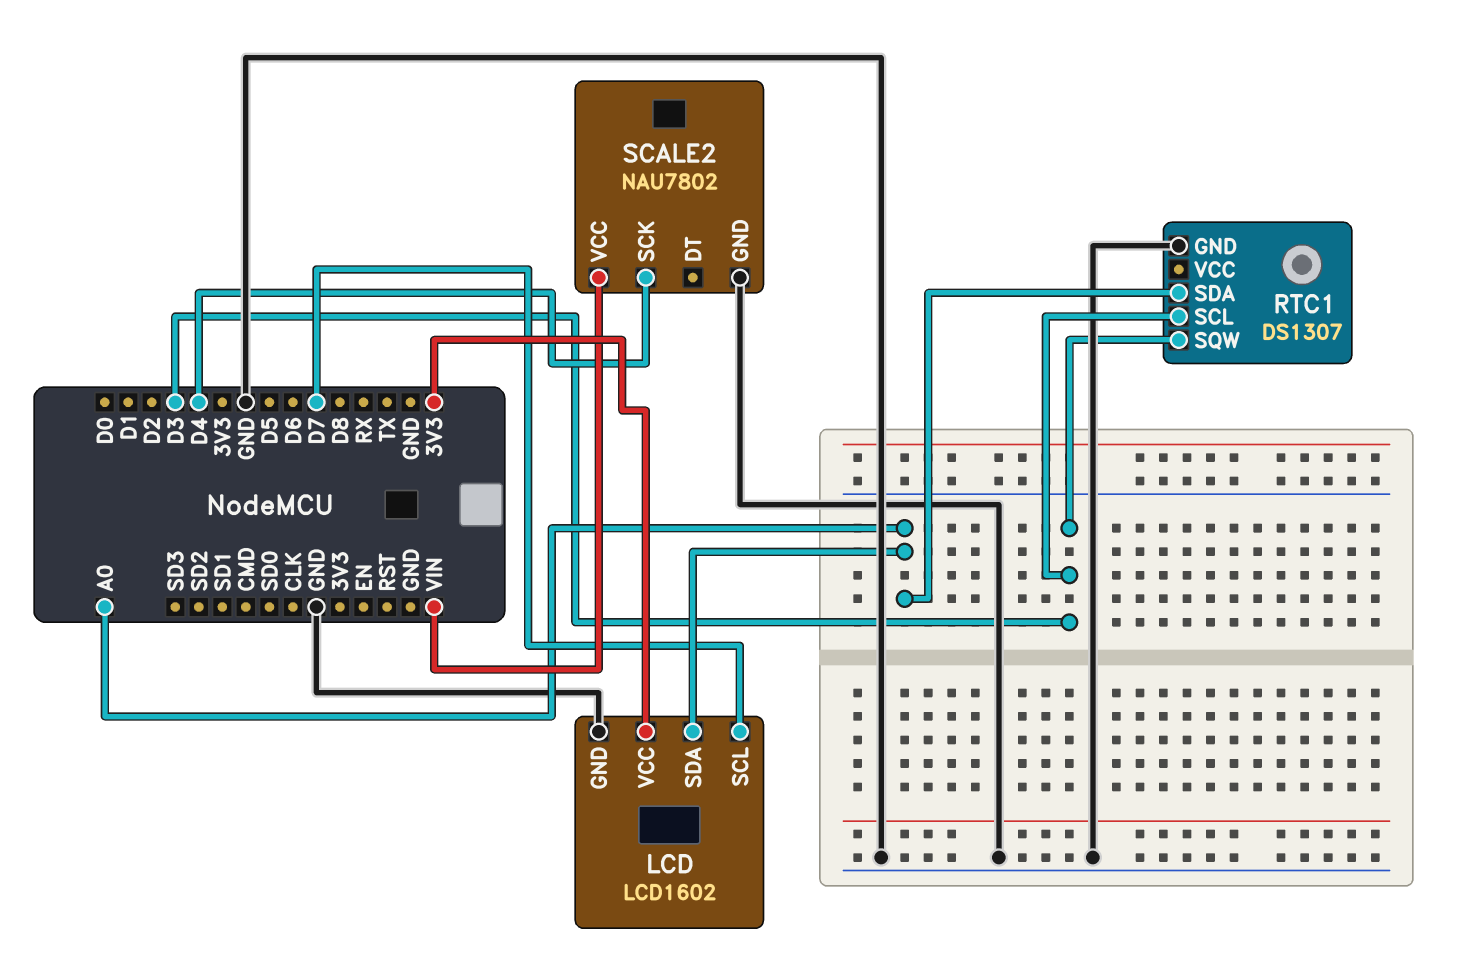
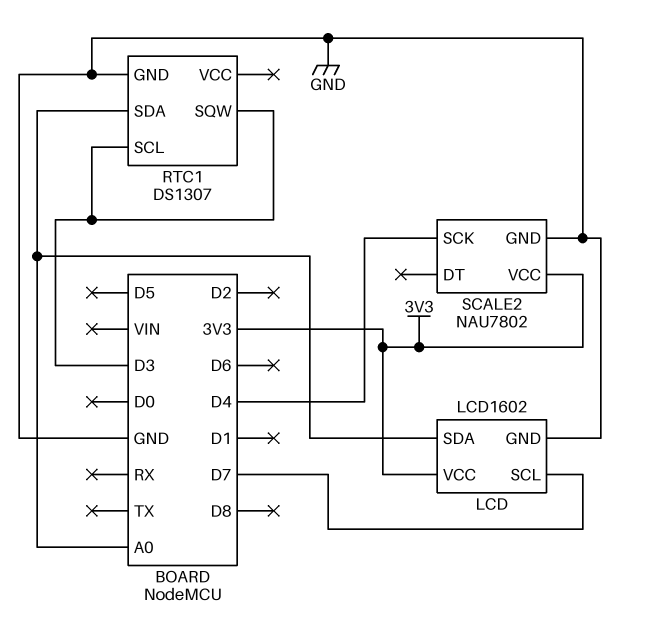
SCALE2 pin VCC: VIN -> 3V3

